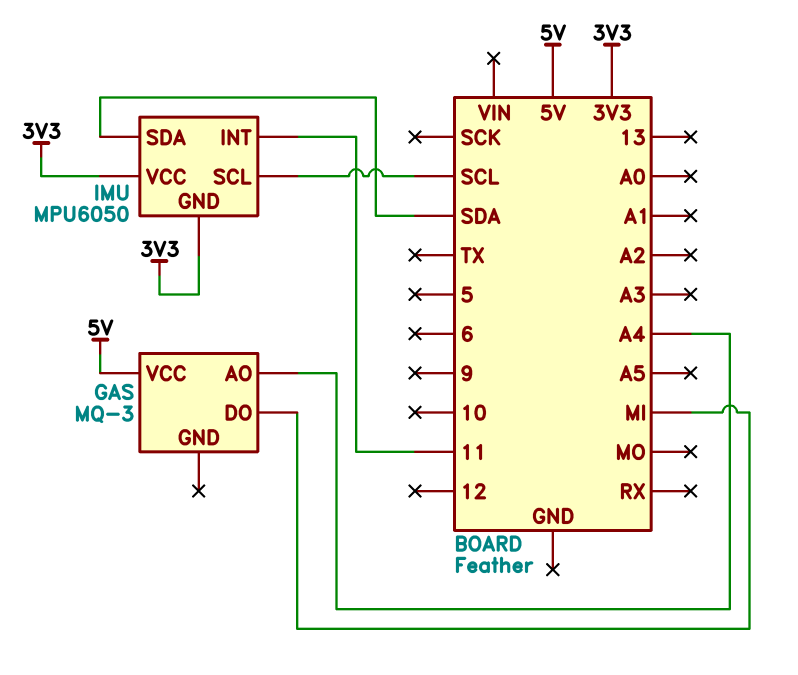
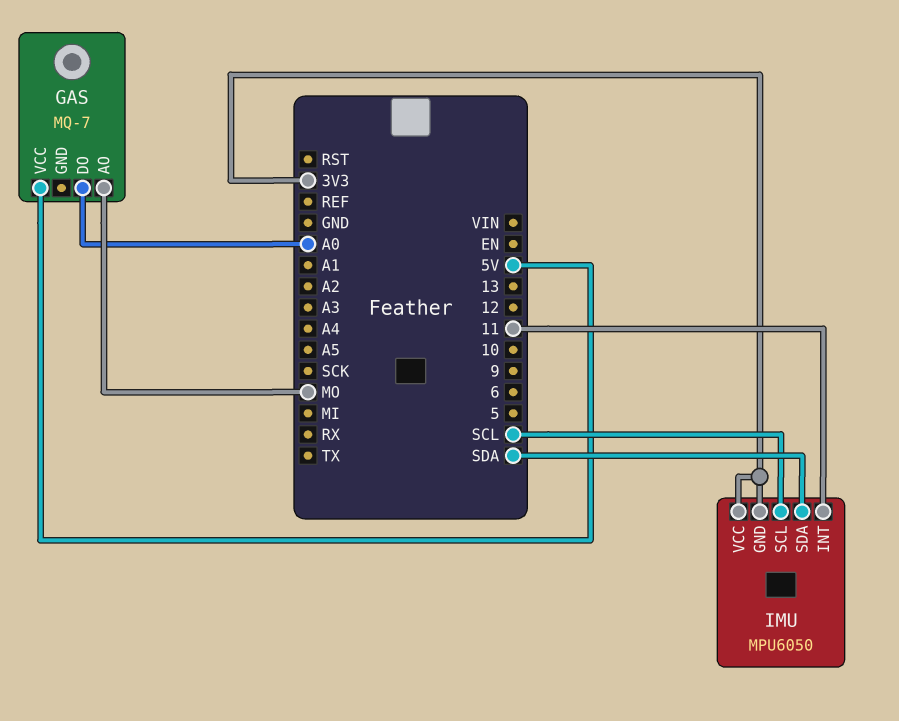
GAS: MQ-3 -> MQ-7
GAS pin AO: A4 -> MO
GAS pin DO: MI -> A0

